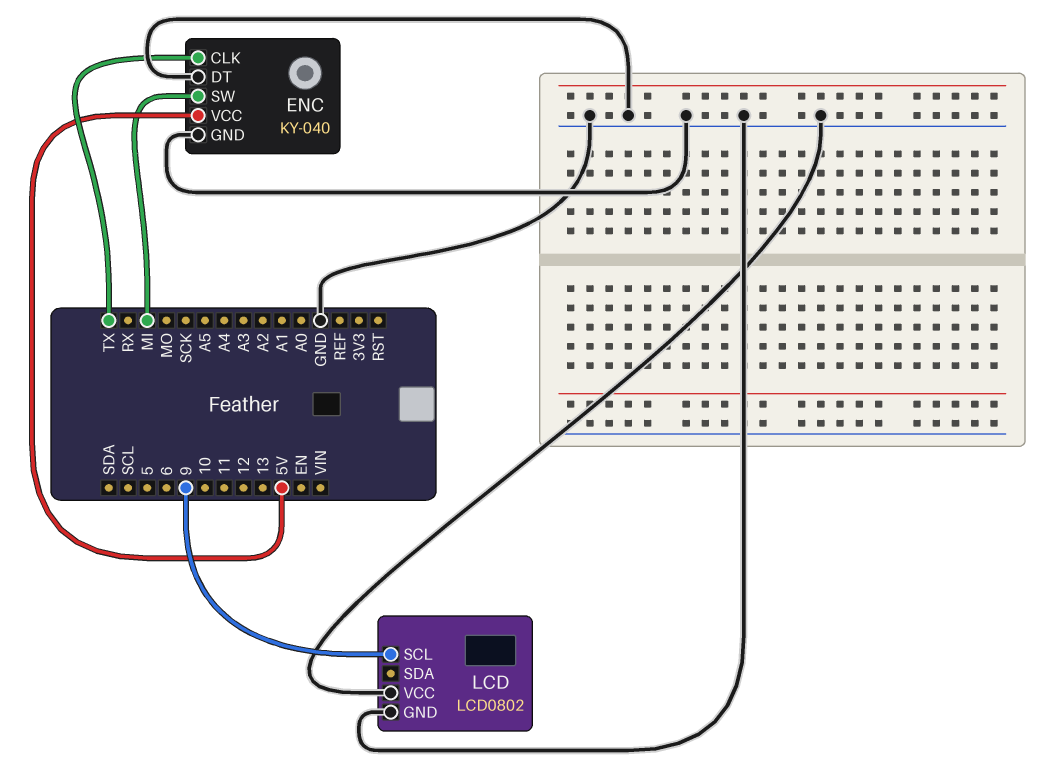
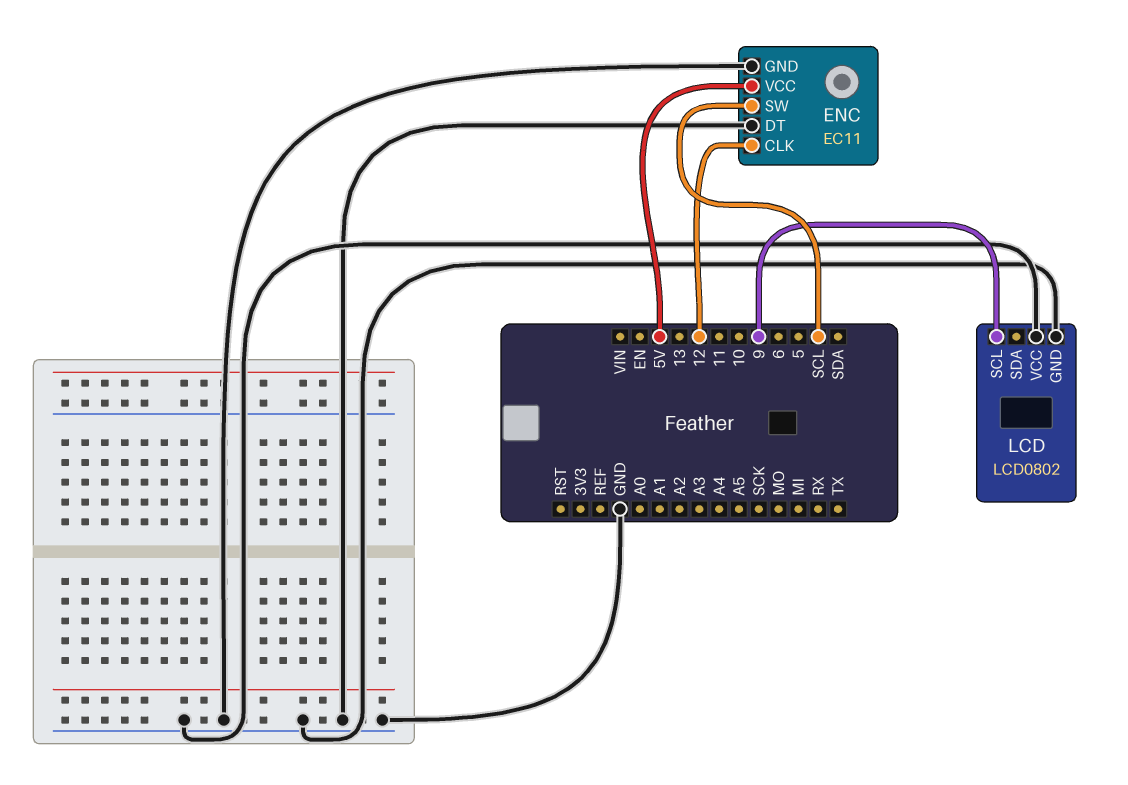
ENC: KY-040 -> EC11
ENC pin CLK: TX -> 12
ENC pin SW: MI -> SCL

